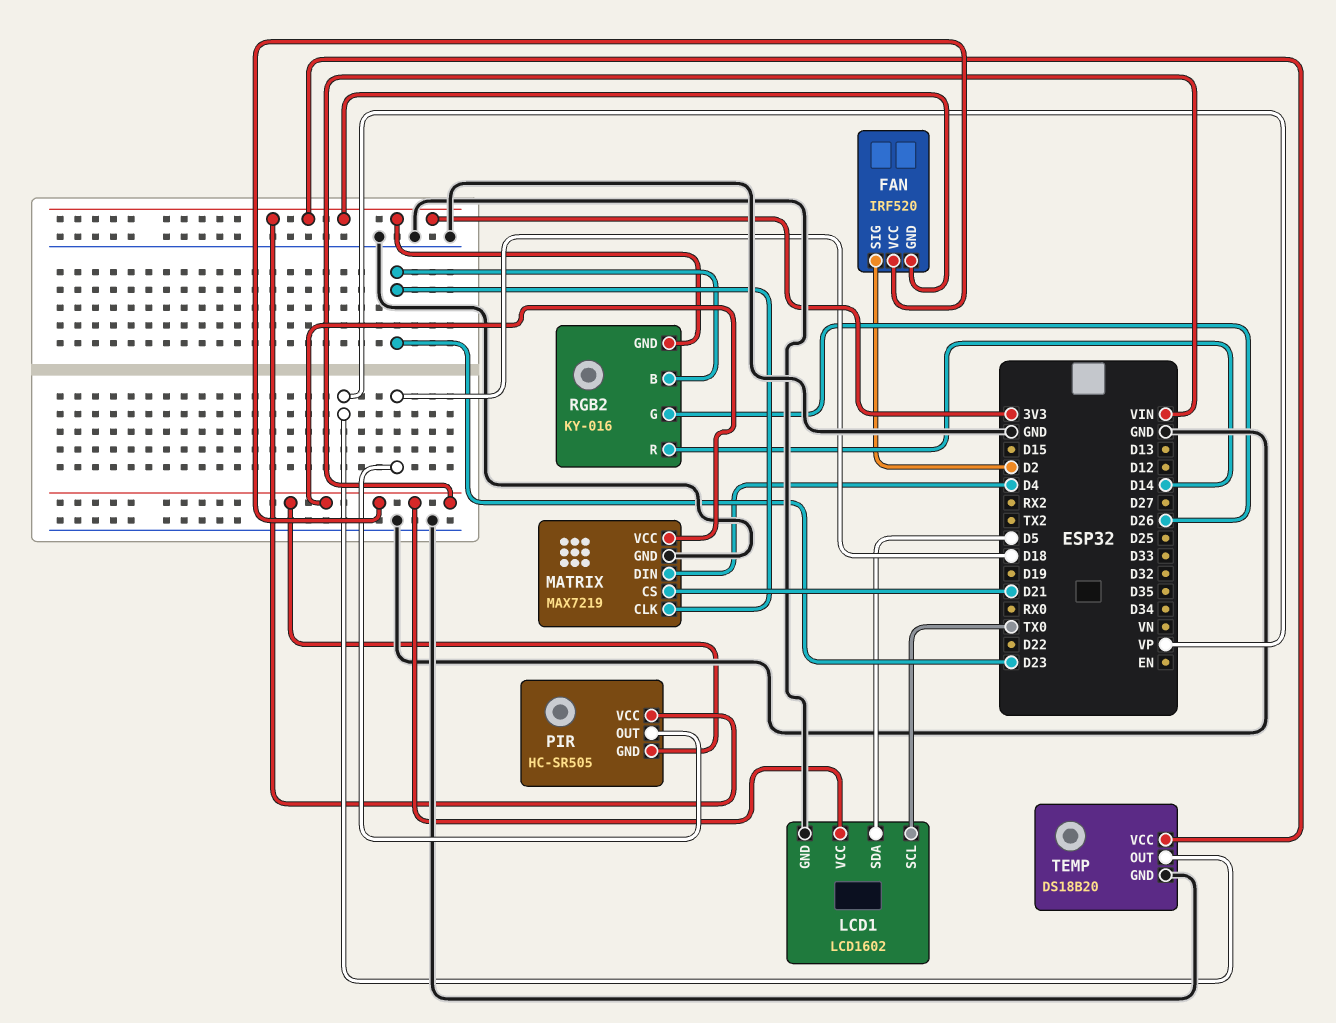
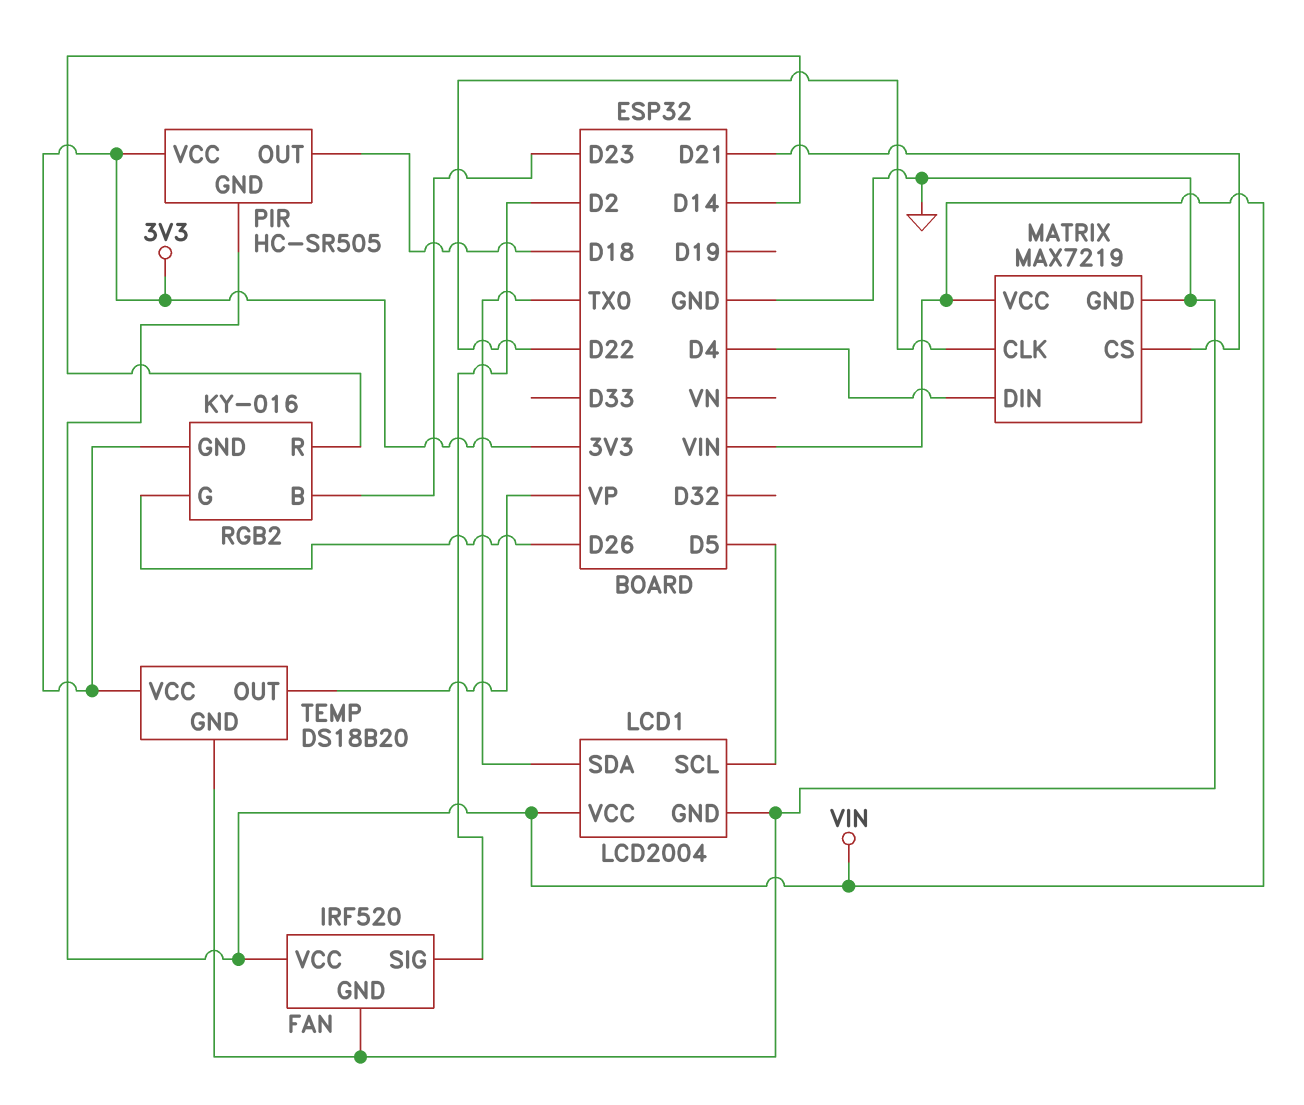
FAN pin GND: 3V3 -> GND
LCD1: LCD1602 -> LCD2004
LCD1 pin SCL: TX0 -> D5
LCD1 pin SDA: D5 -> TX0
MATRIX pin CLK: D23 -> D22

